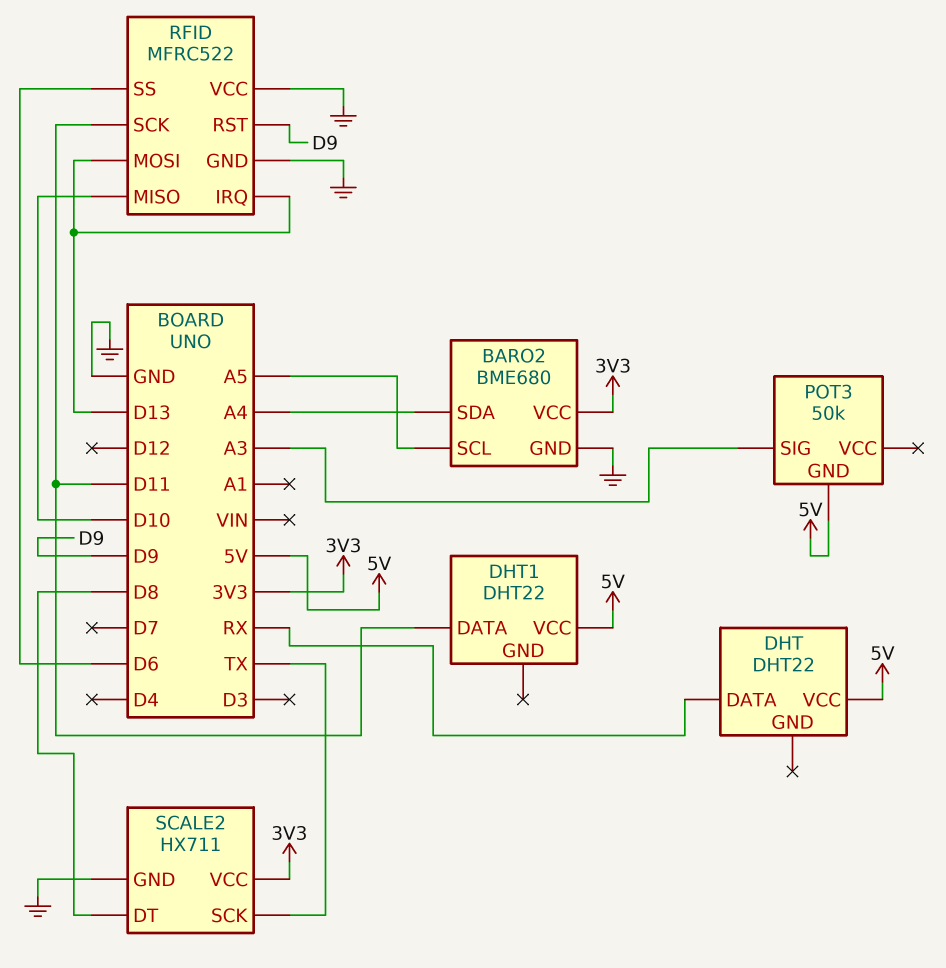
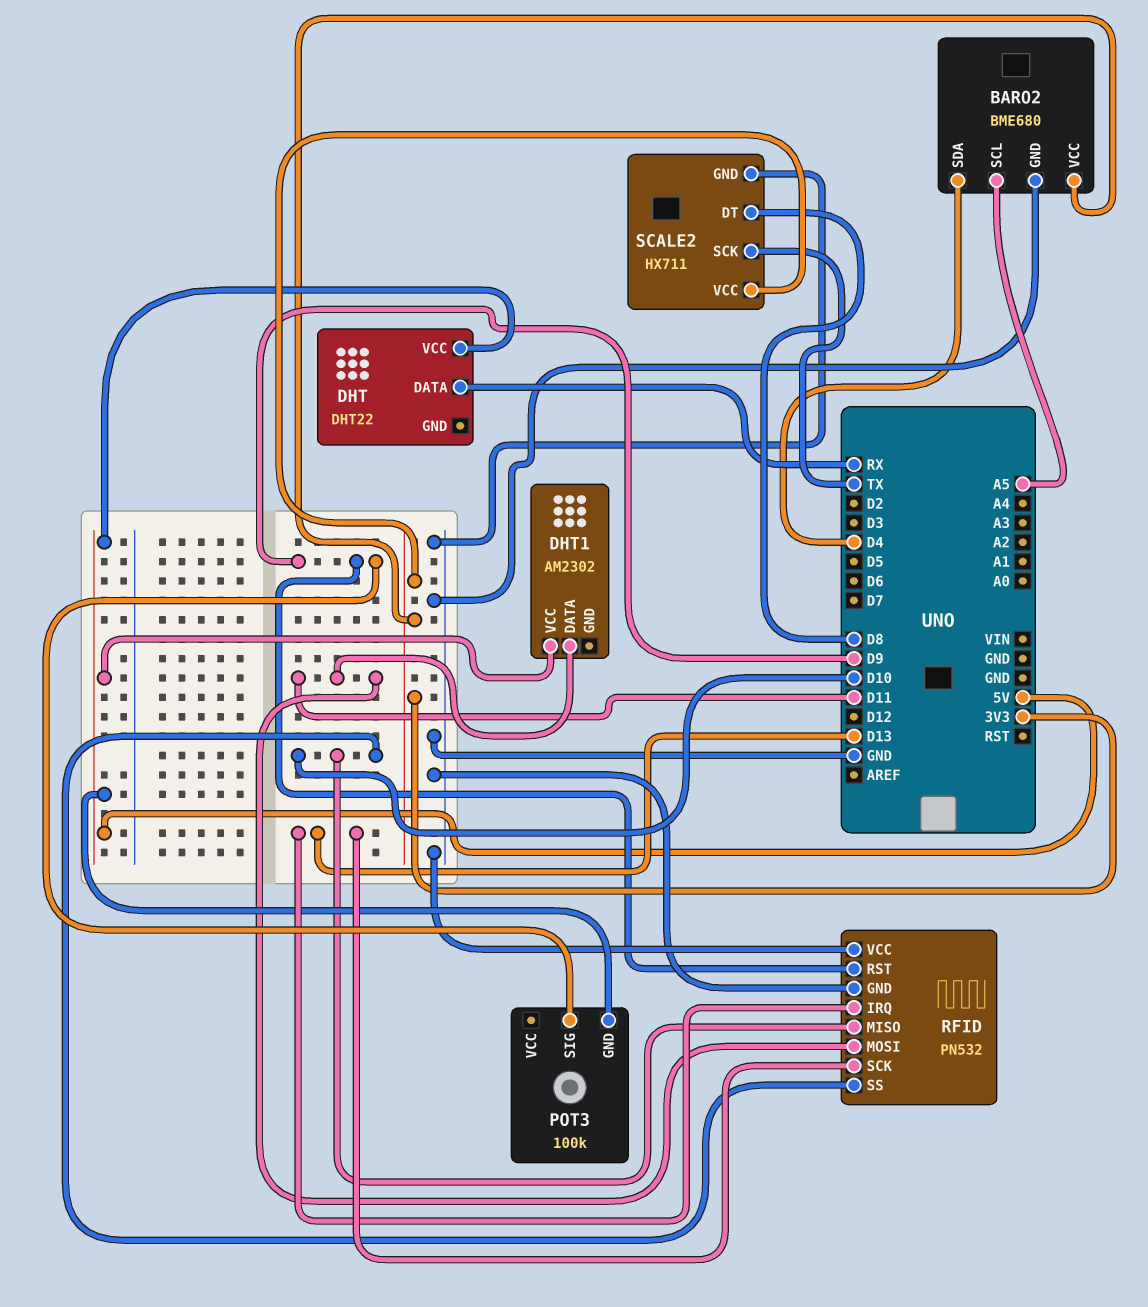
BARO2 pin SDA: A4 -> D4
DHT1: DHT22 -> AM2302
POT3: 50k -> 100k
POT3 pin SIG: A3 -> D9
RFID: MFRC522 -> PN532
RFID pin MOSI: D13 -> D11
RFID pin SCK: D11 -> D13
RFID pin SS: D6 -> D10

